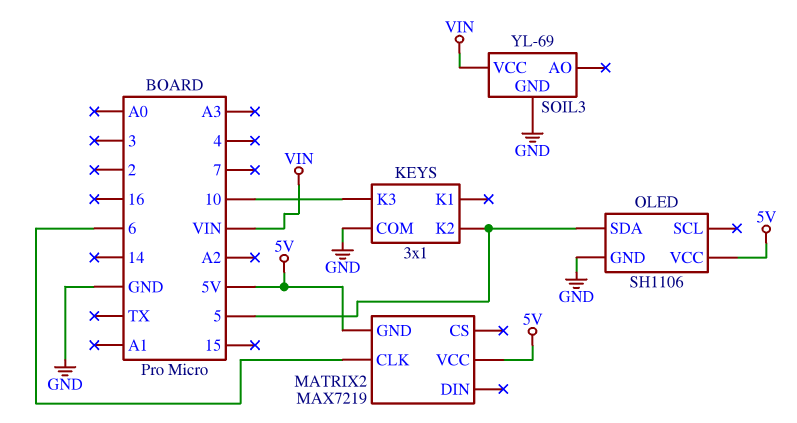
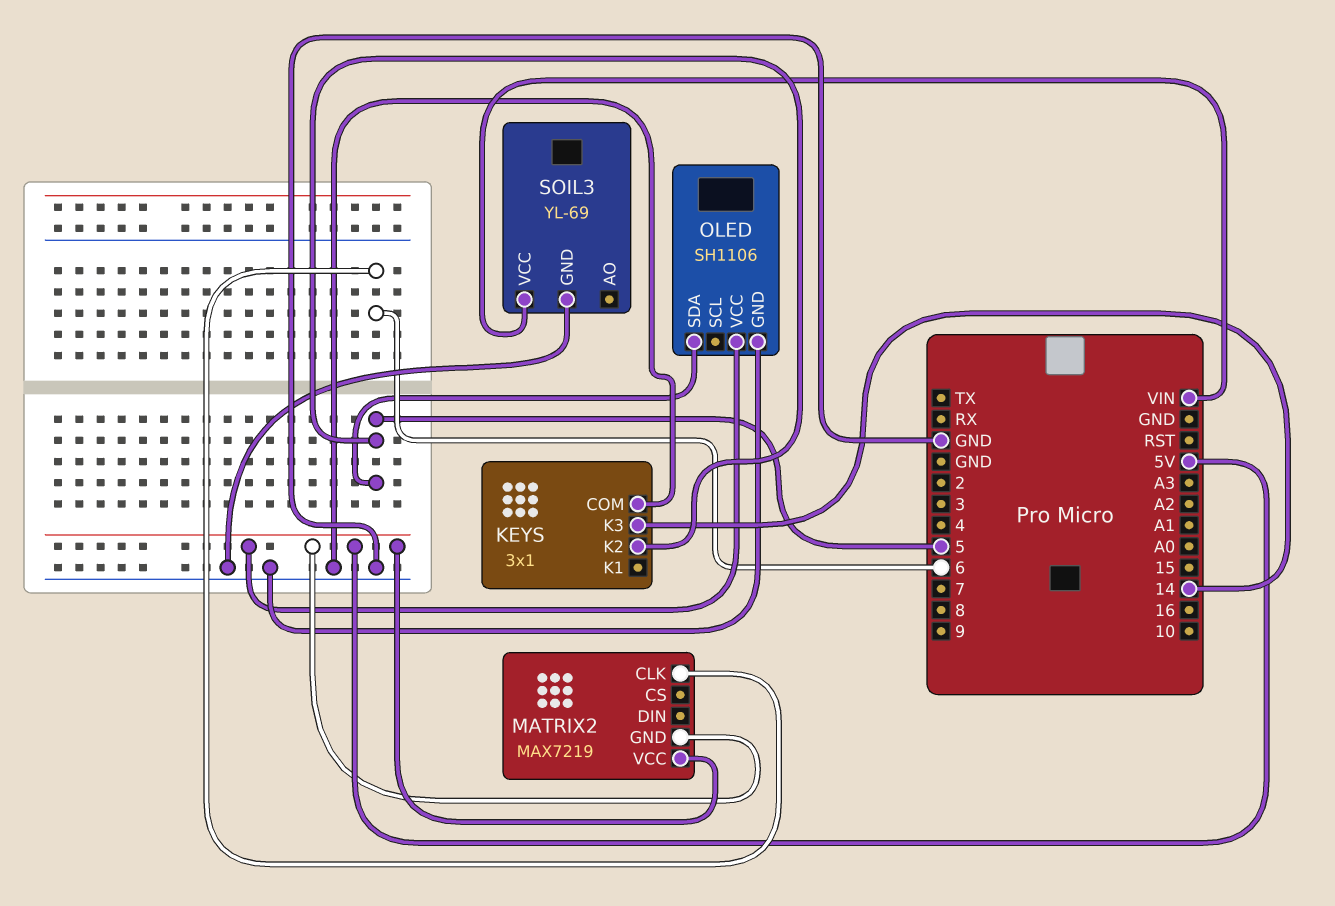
KEYS pin K3: 10 -> 14

